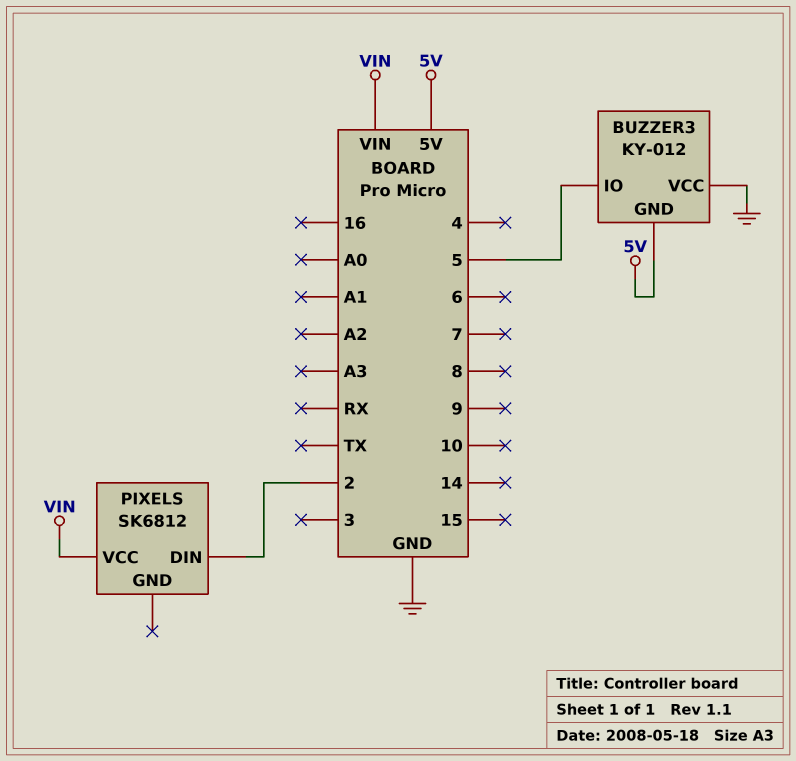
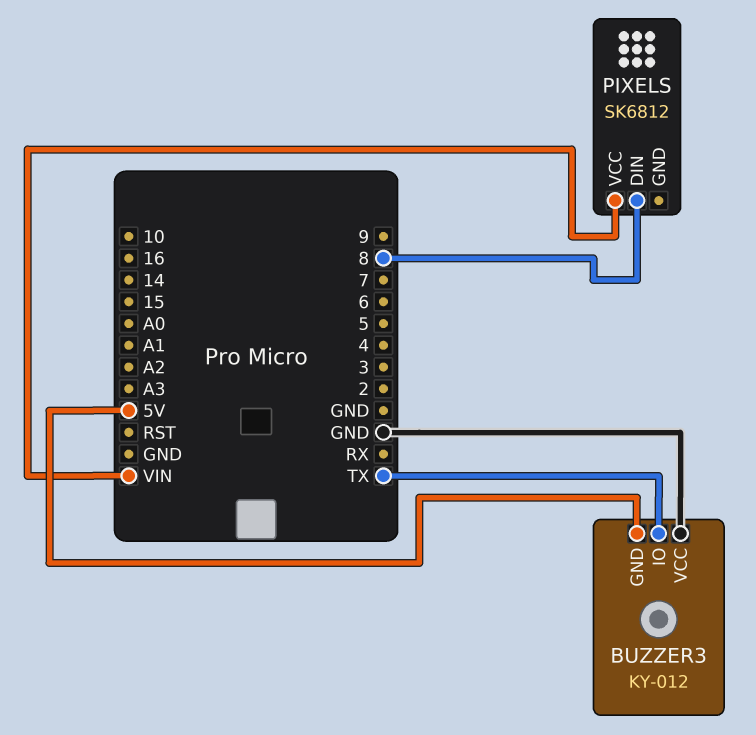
BUZZER3 pin IO: 5 -> TX
PIXELS pin DIN: 2 -> 8

